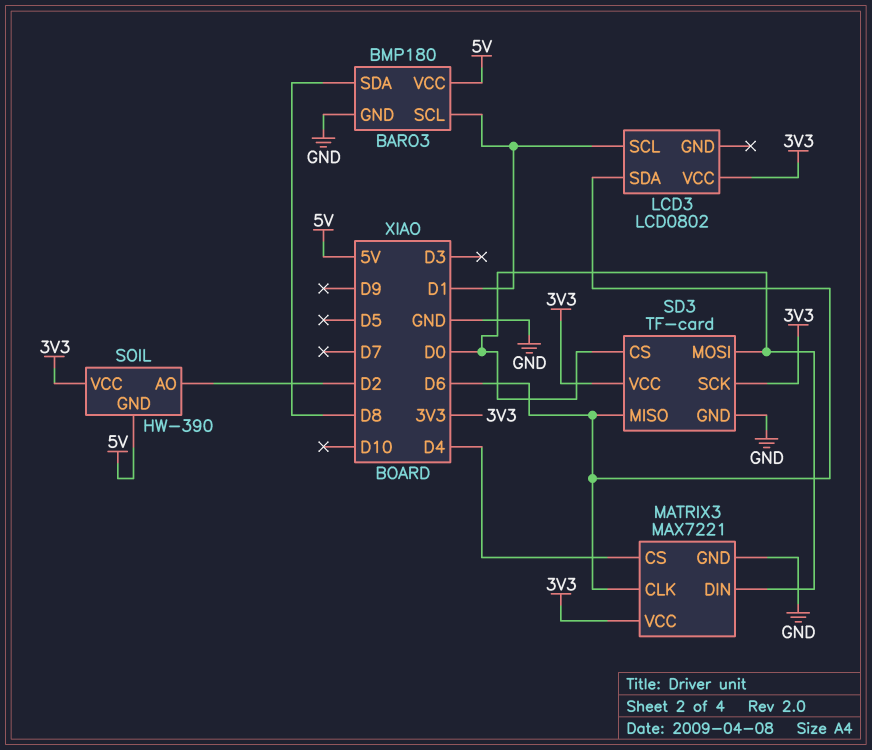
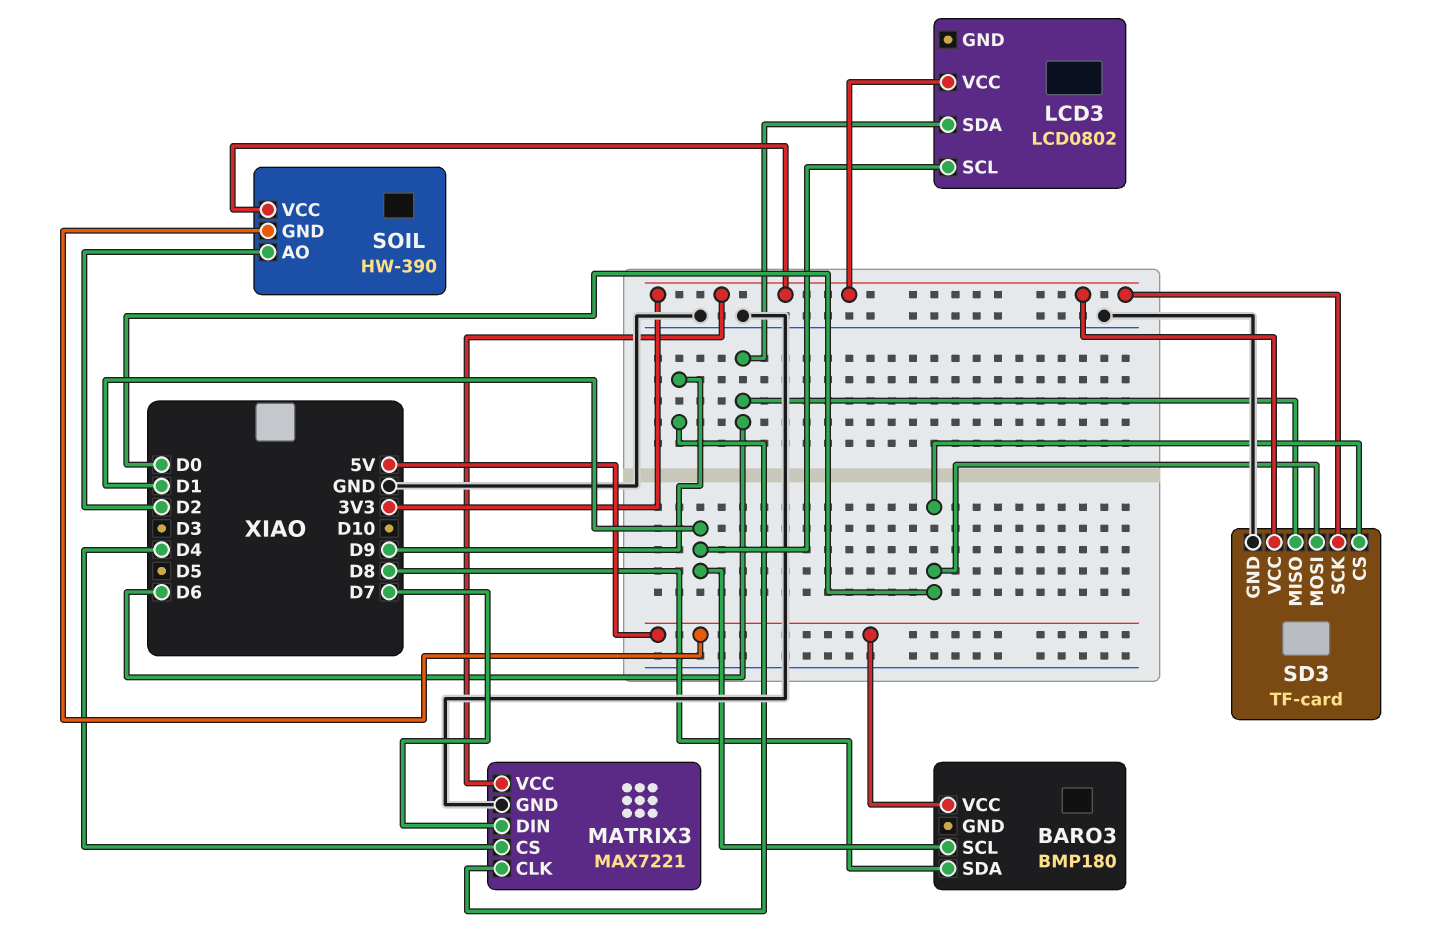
BARO3 pin GND: GND -> none
MATRIX3 pin CLK: D6 -> D9
MATRIX3 pin DIN: D0 -> D7

